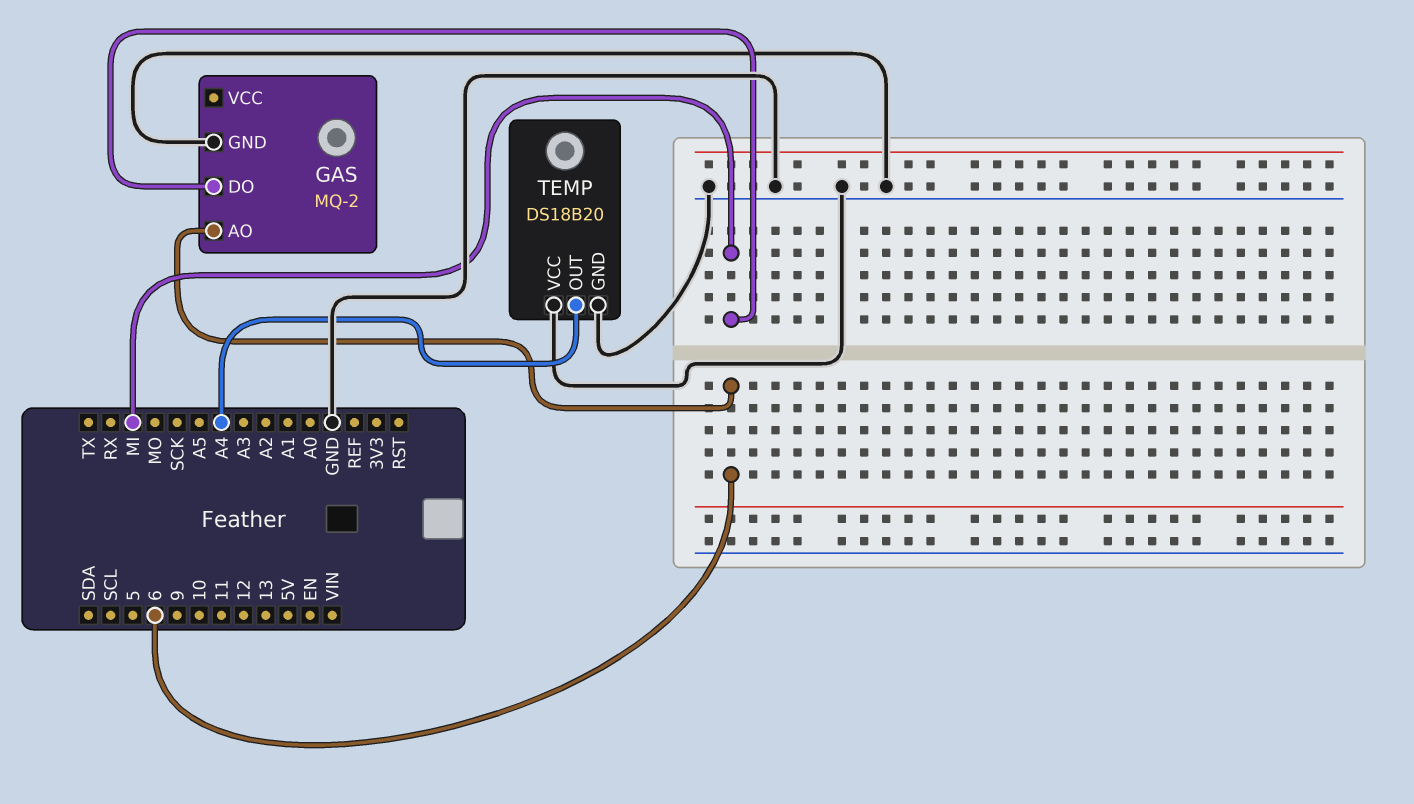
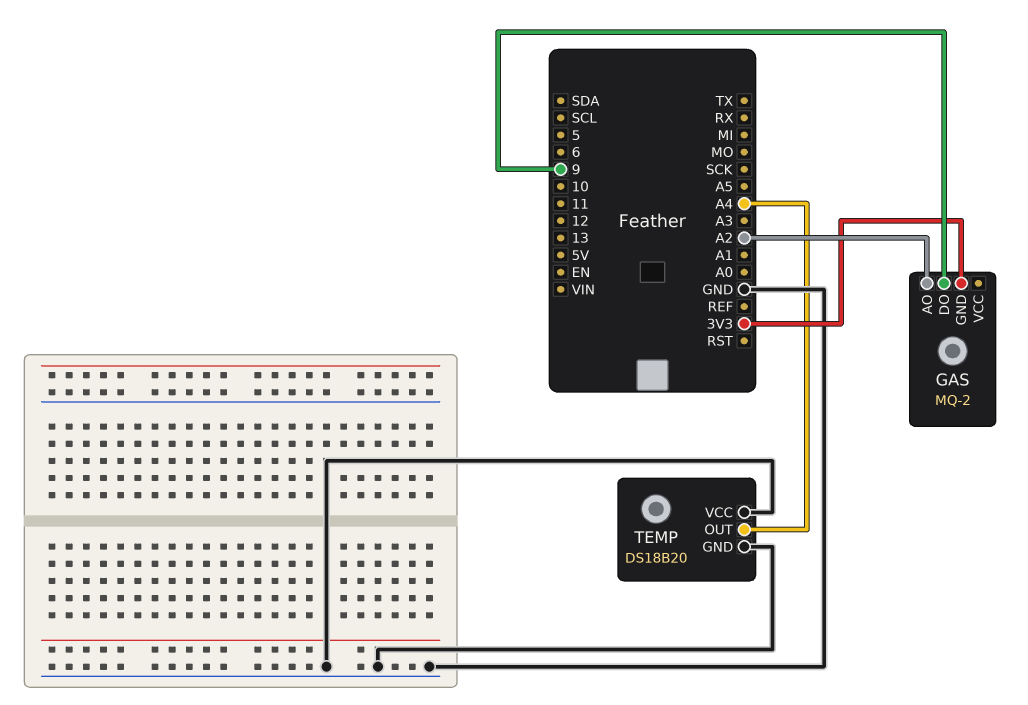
GAS pin AO: 6 -> A2
GAS pin DO: MI -> 9
GAS pin GND: GND -> 3V3

